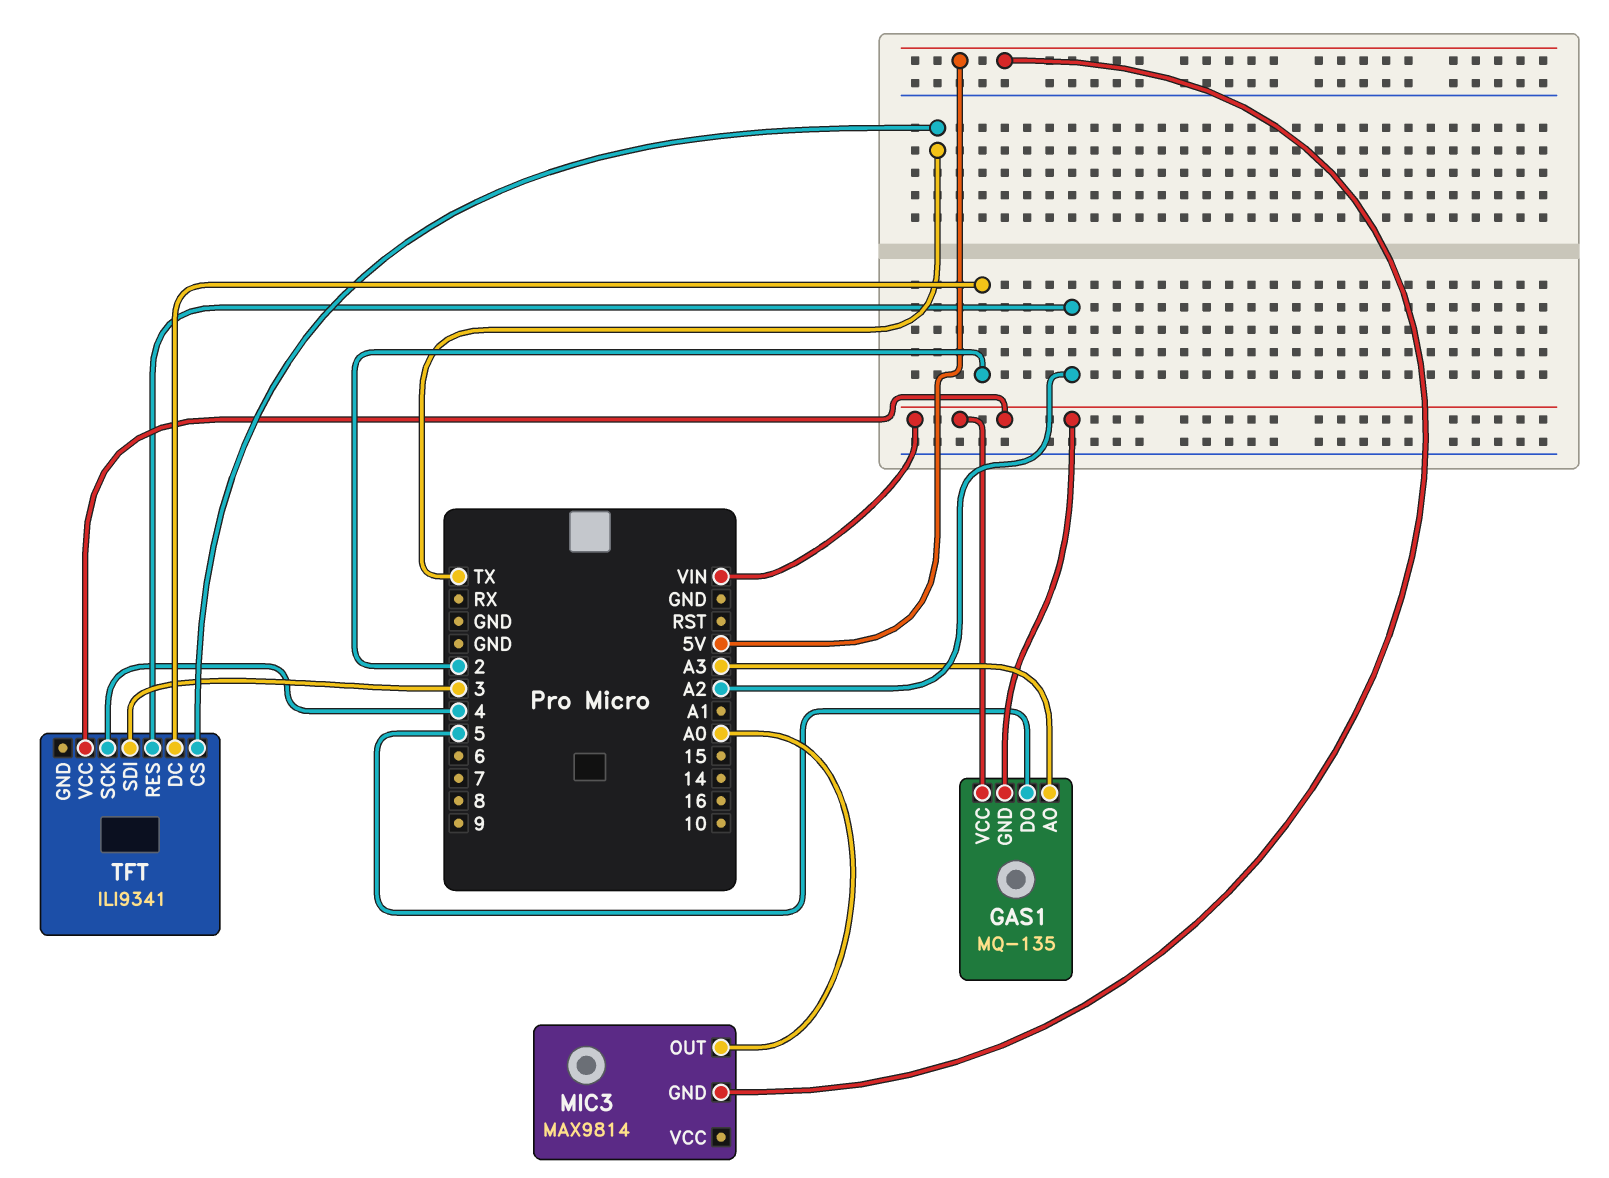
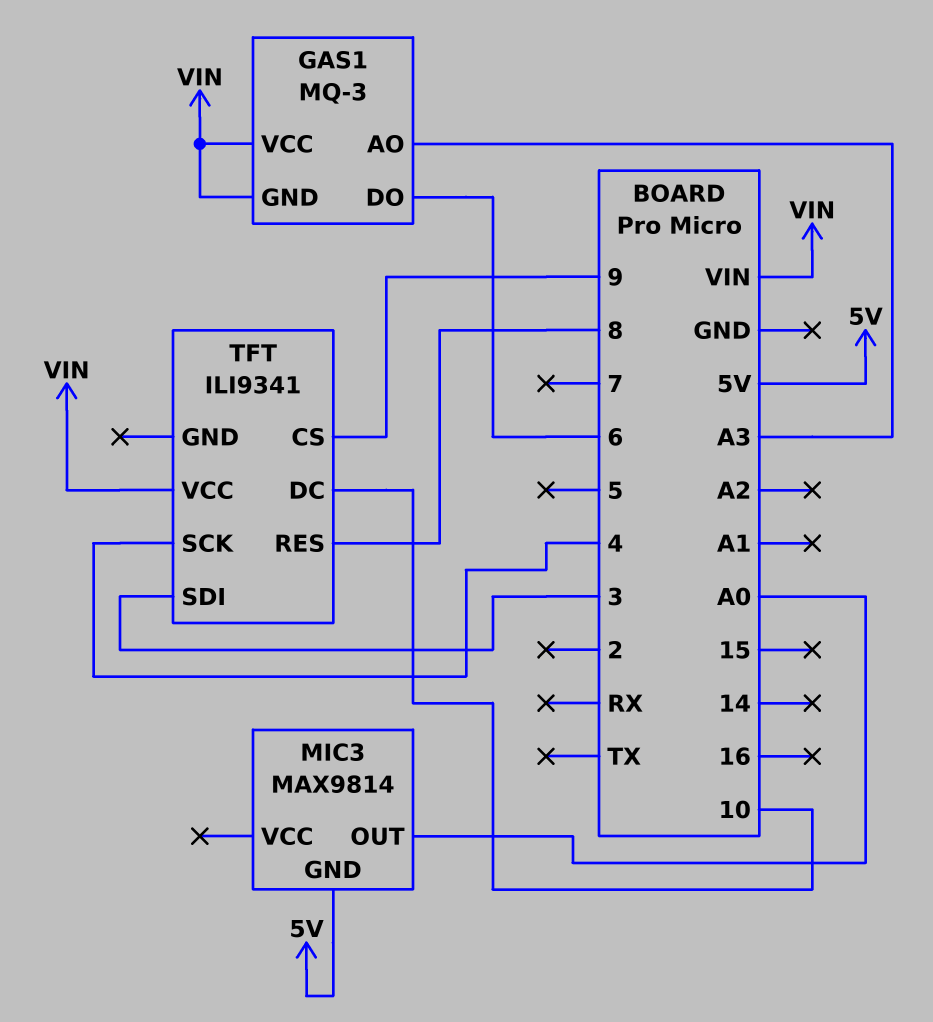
GAS1: MQ-135 -> MQ-3
GAS1 pin DO: 5 -> 6
TFT pin CS: TX -> 9
TFT pin DC: 2 -> 10
TFT pin RES: A2 -> 8

